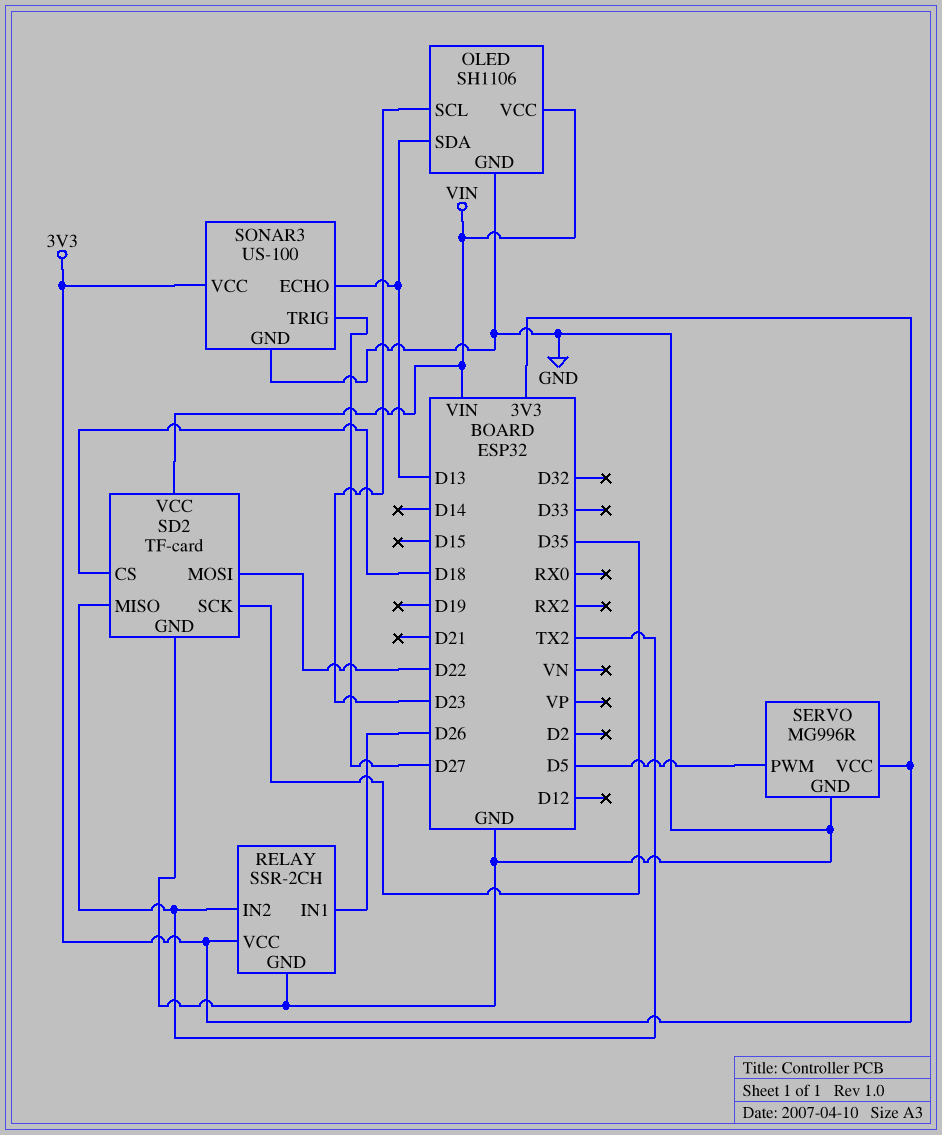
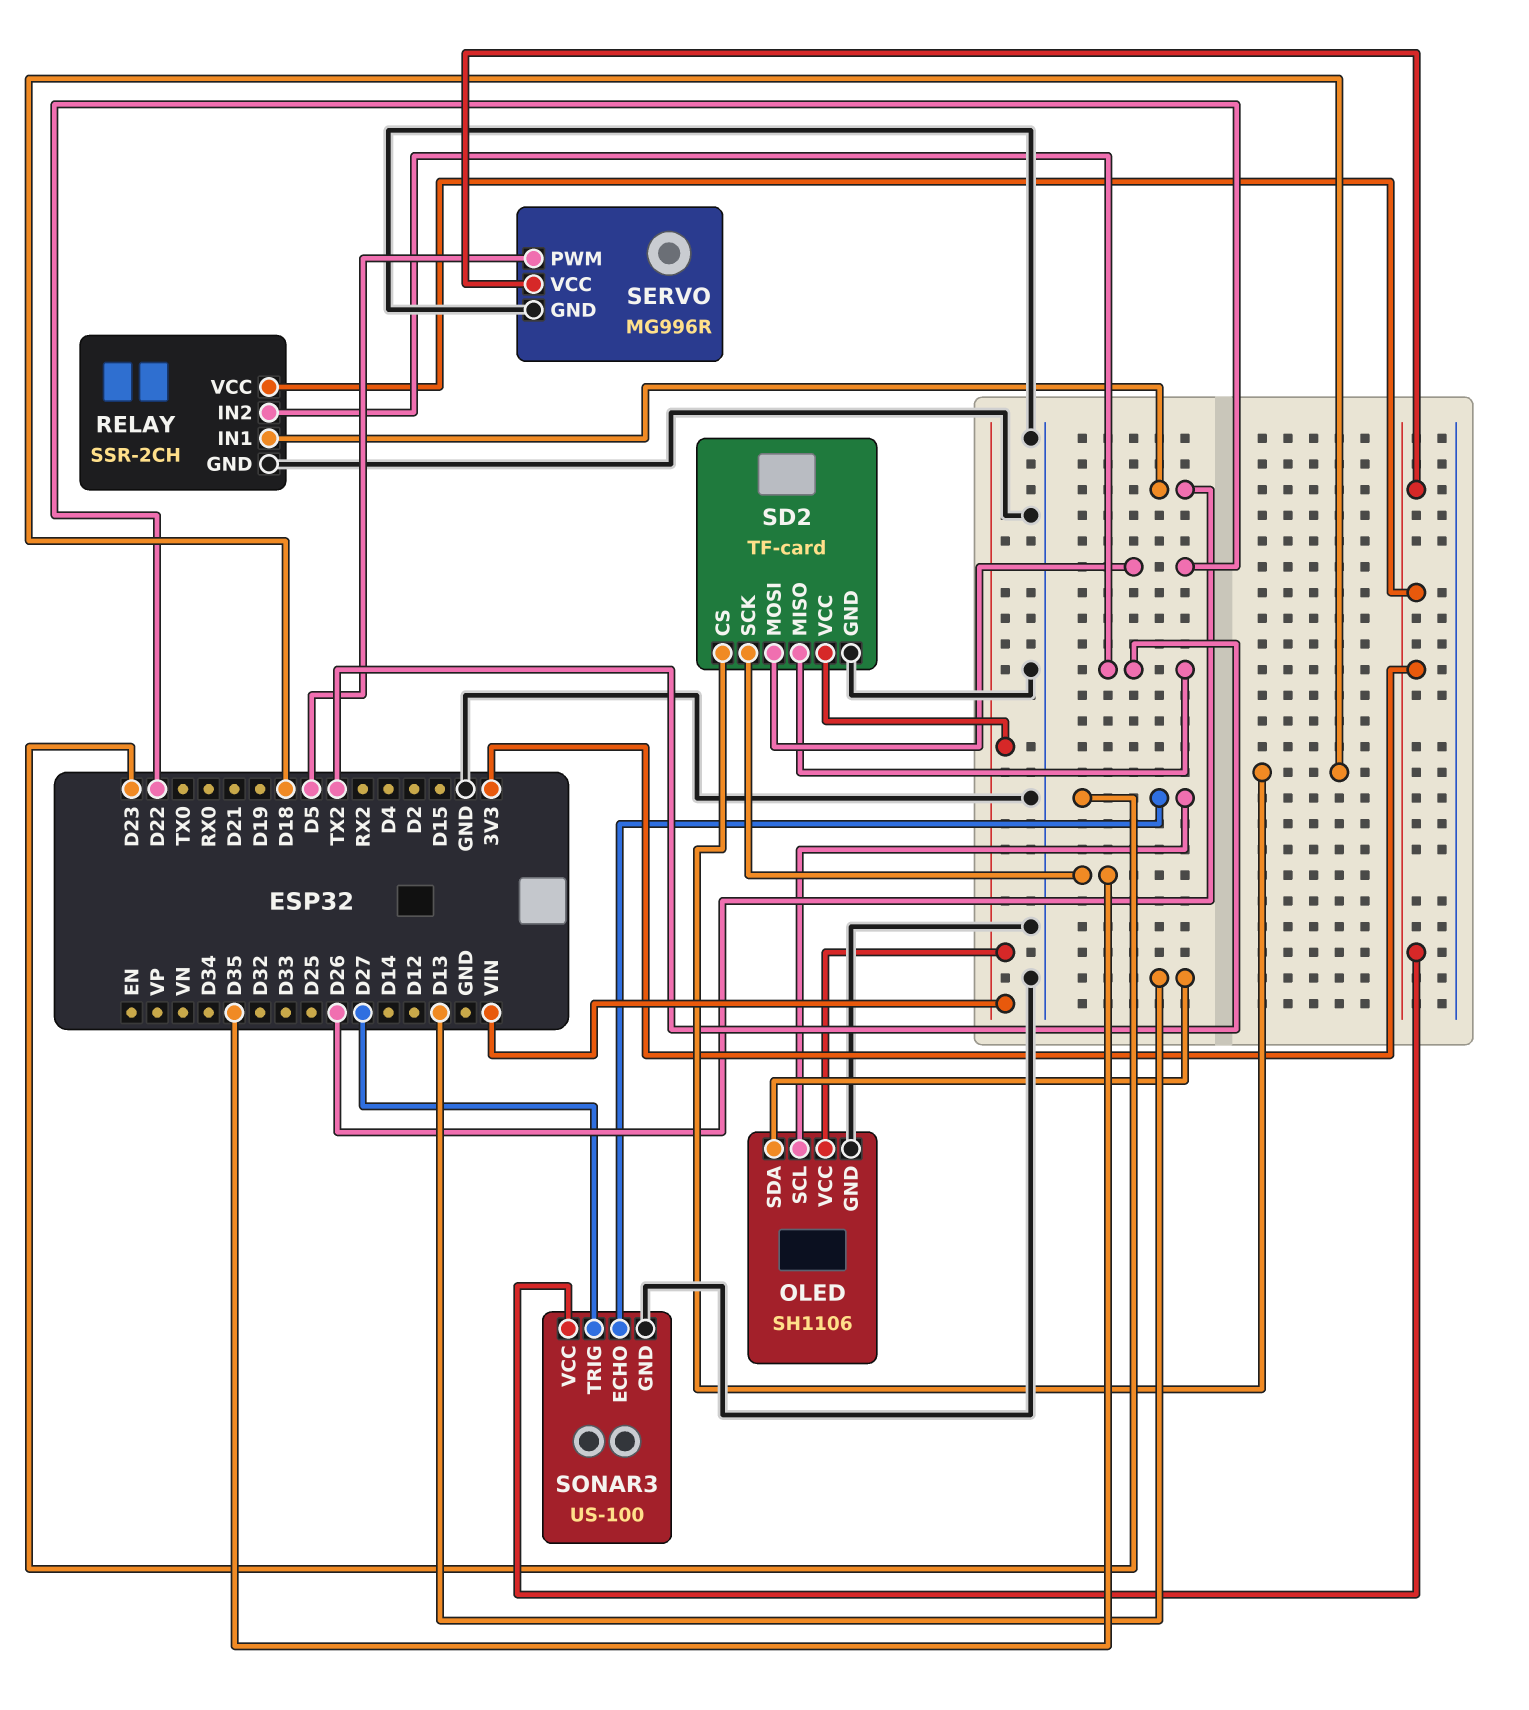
SONAR3 pin ECHO: D13 -> D23

